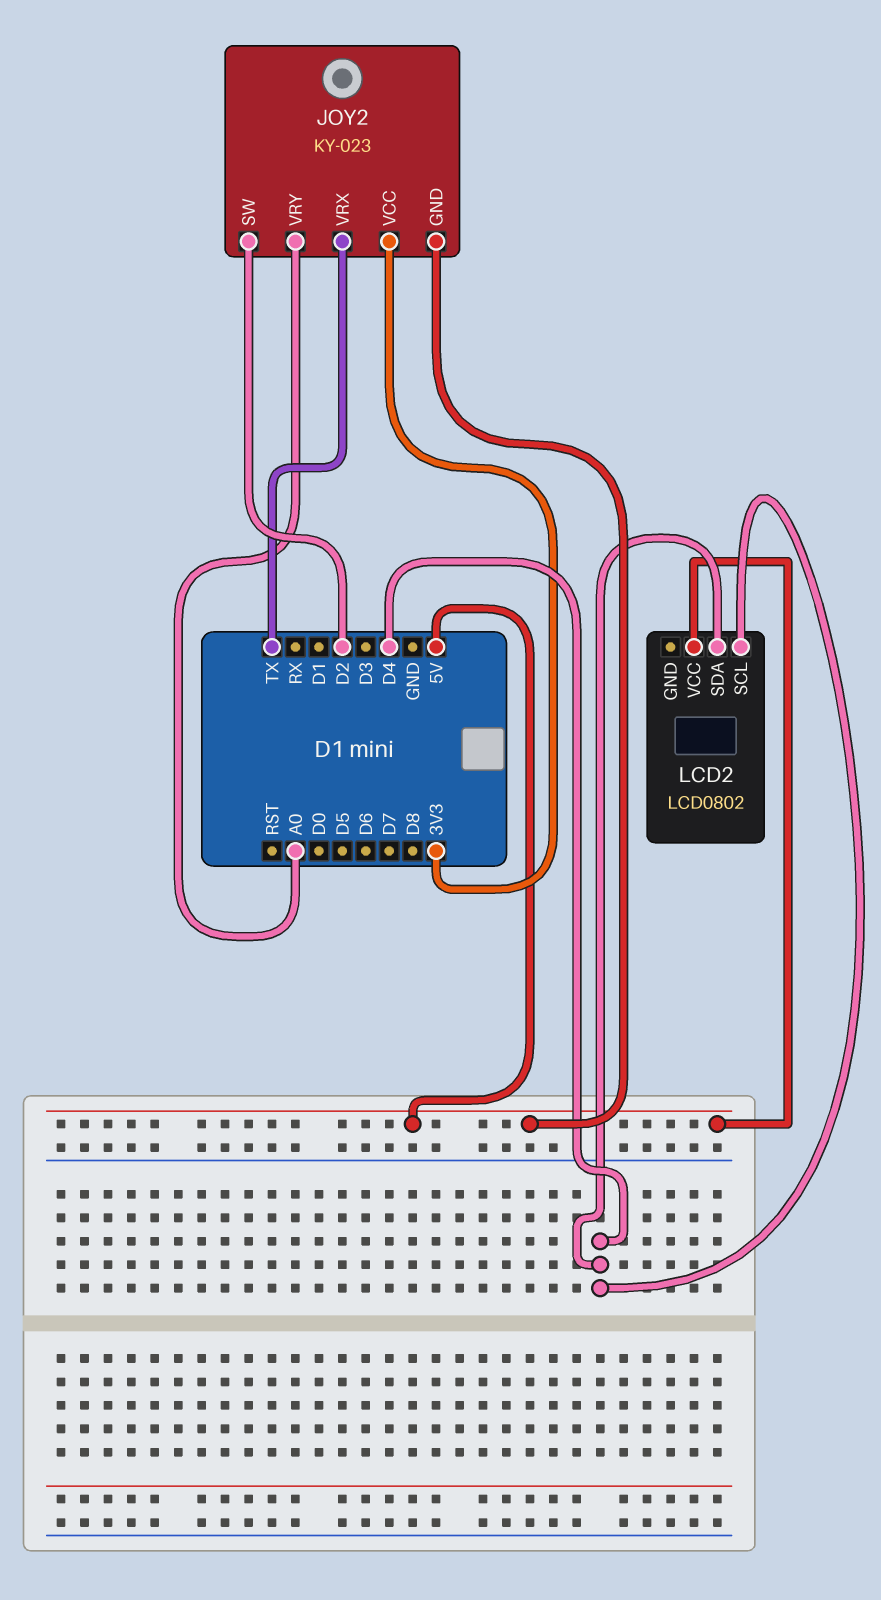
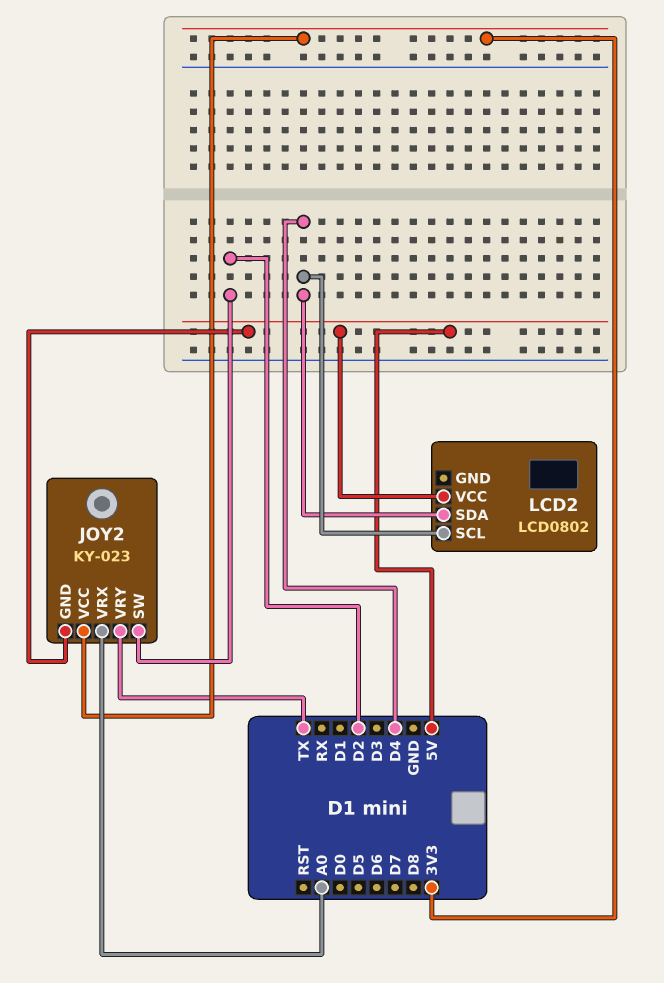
JOY2 pin VRX: TX -> A0
JOY2 pin VRY: A0 -> TX

